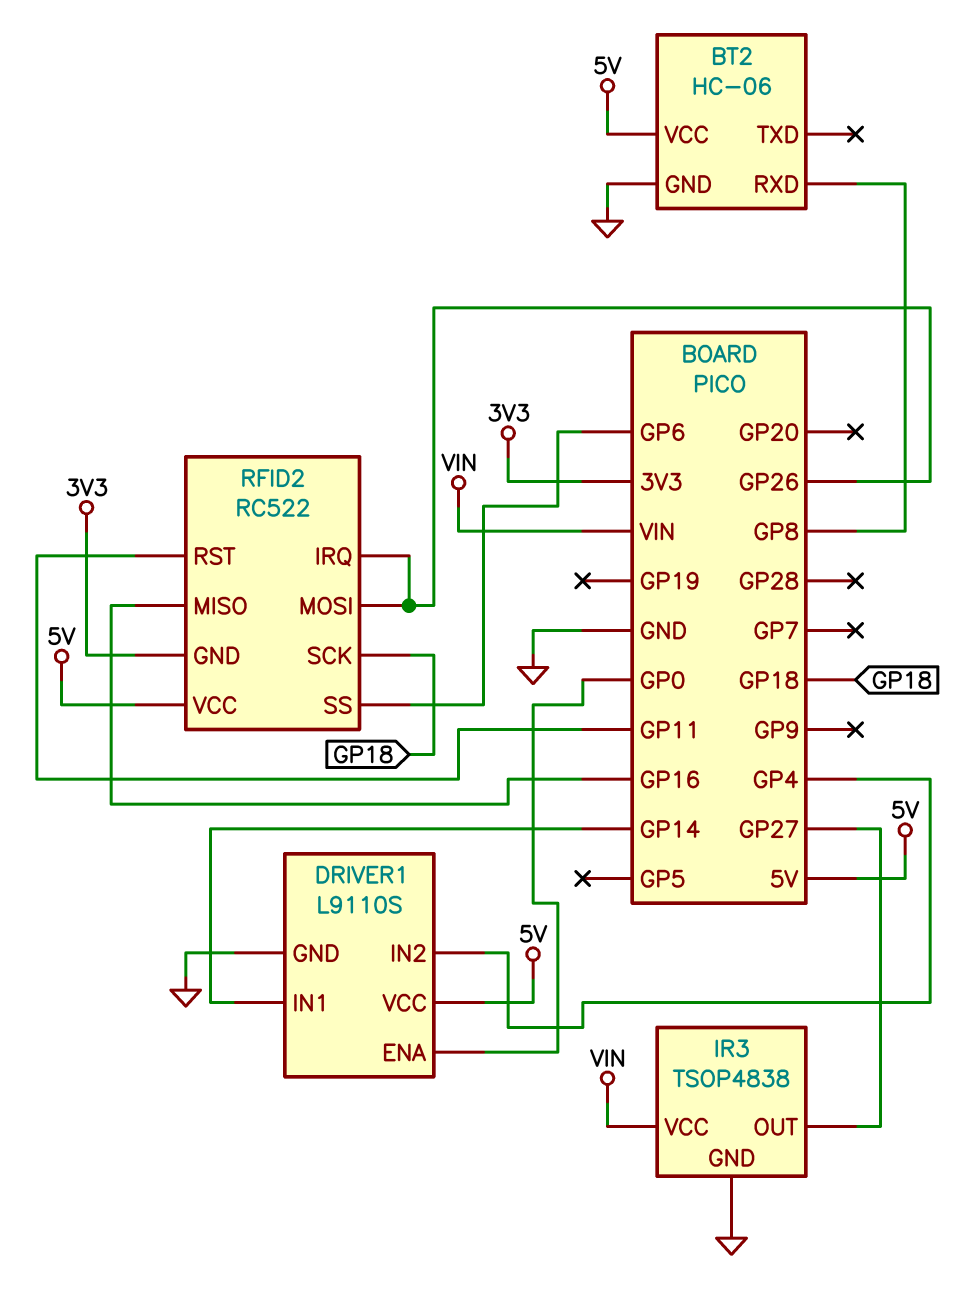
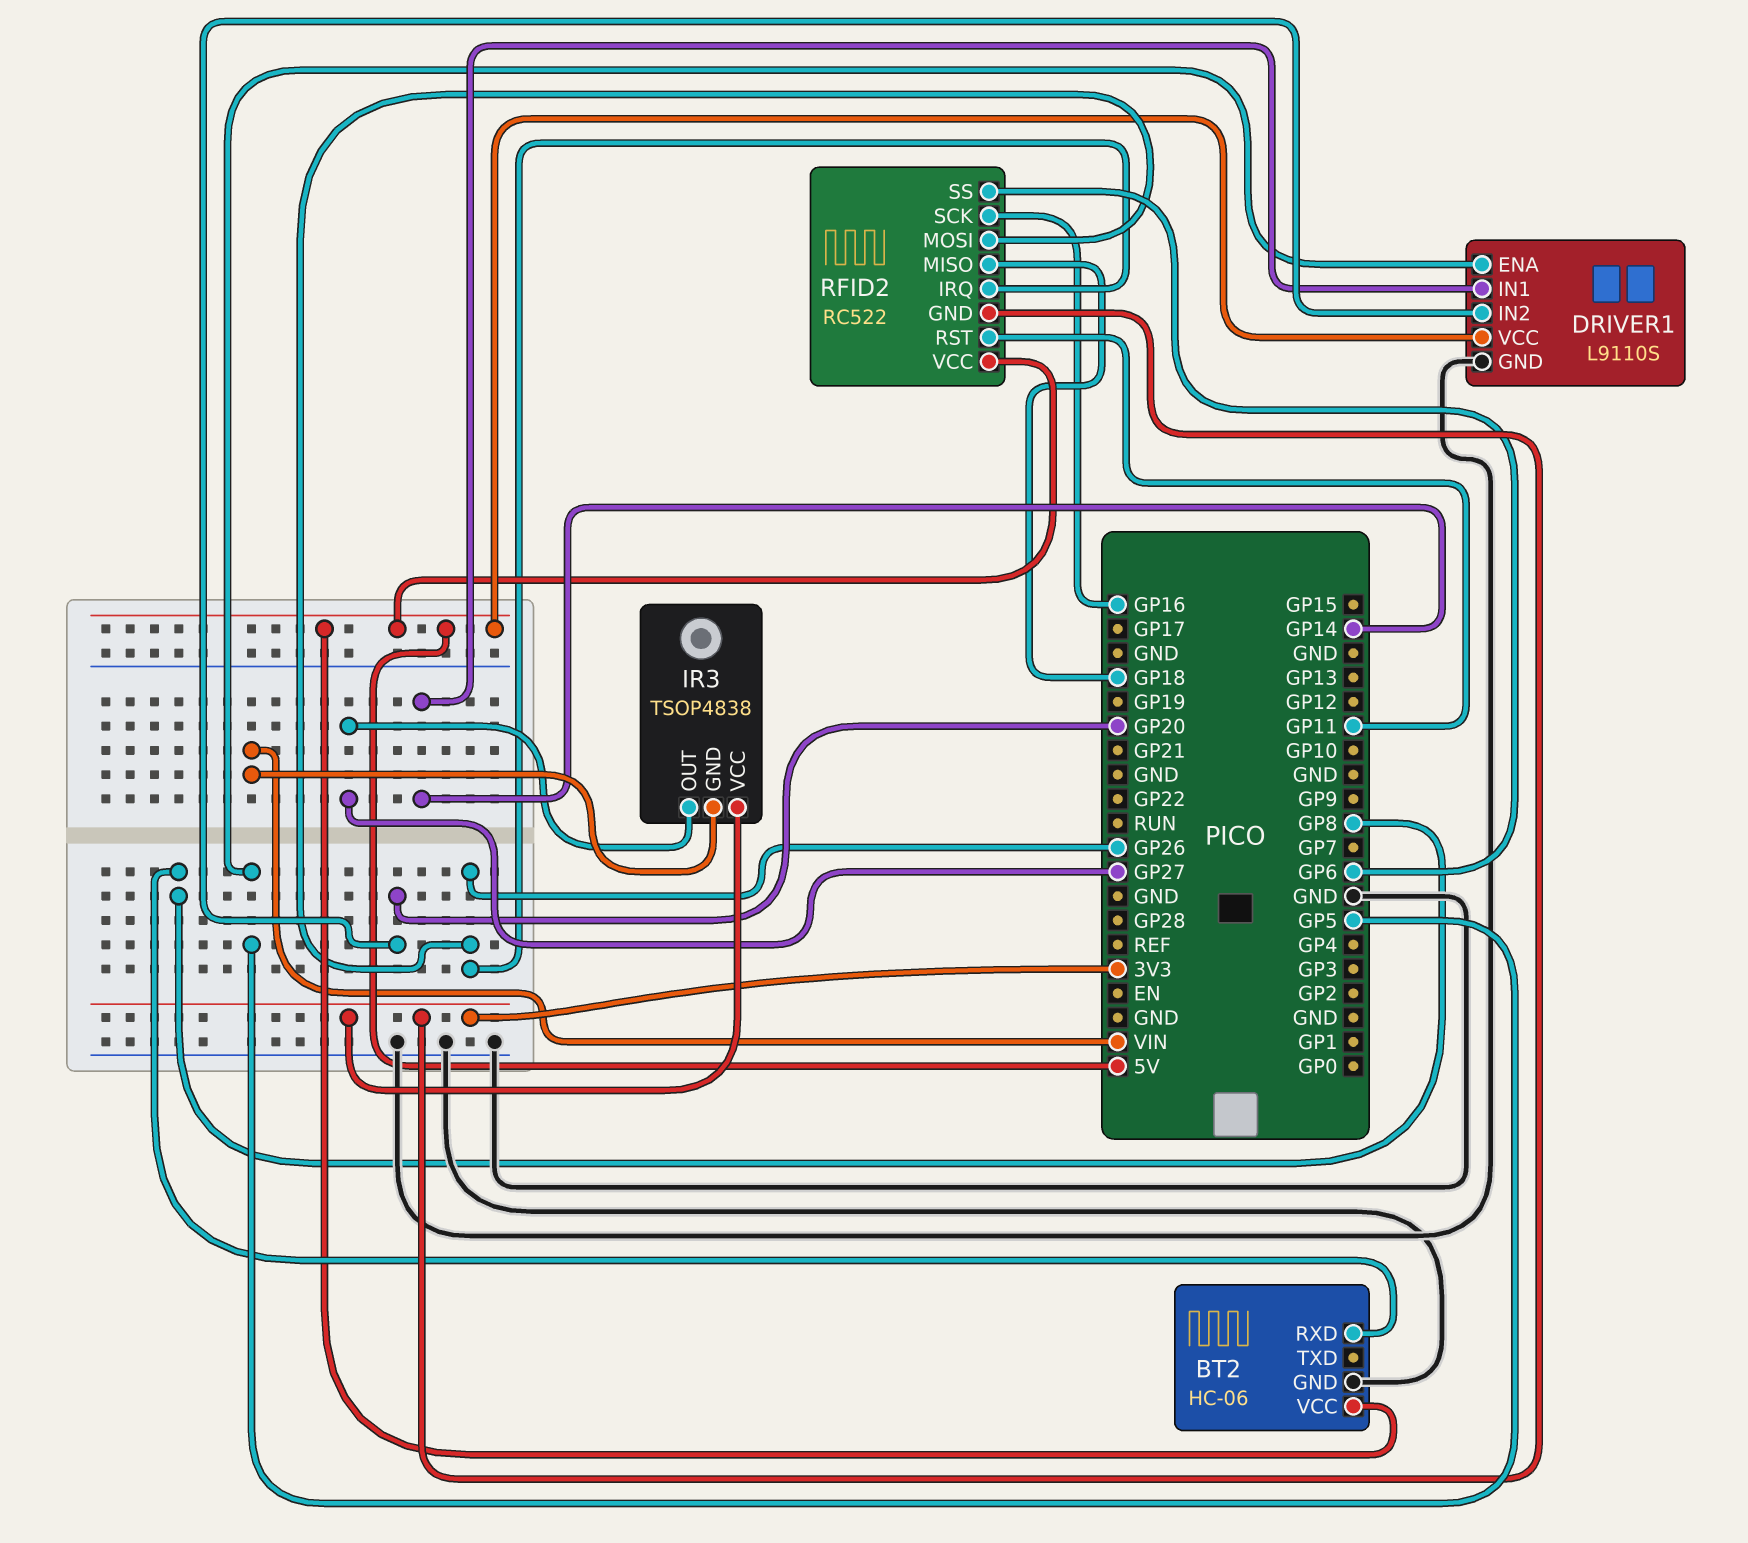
DRIVER1 pin ENA: GP0 -> GP5
DRIVER1 pin IN2: GP4 -> GP20
IR3 pin GND: GND -> VIN
IR3 pin VCC: VIN -> 3V3
RFID2 pin MISO: GP16 -> GP18
RFID2 pin SCK: GP18 -> GP16

